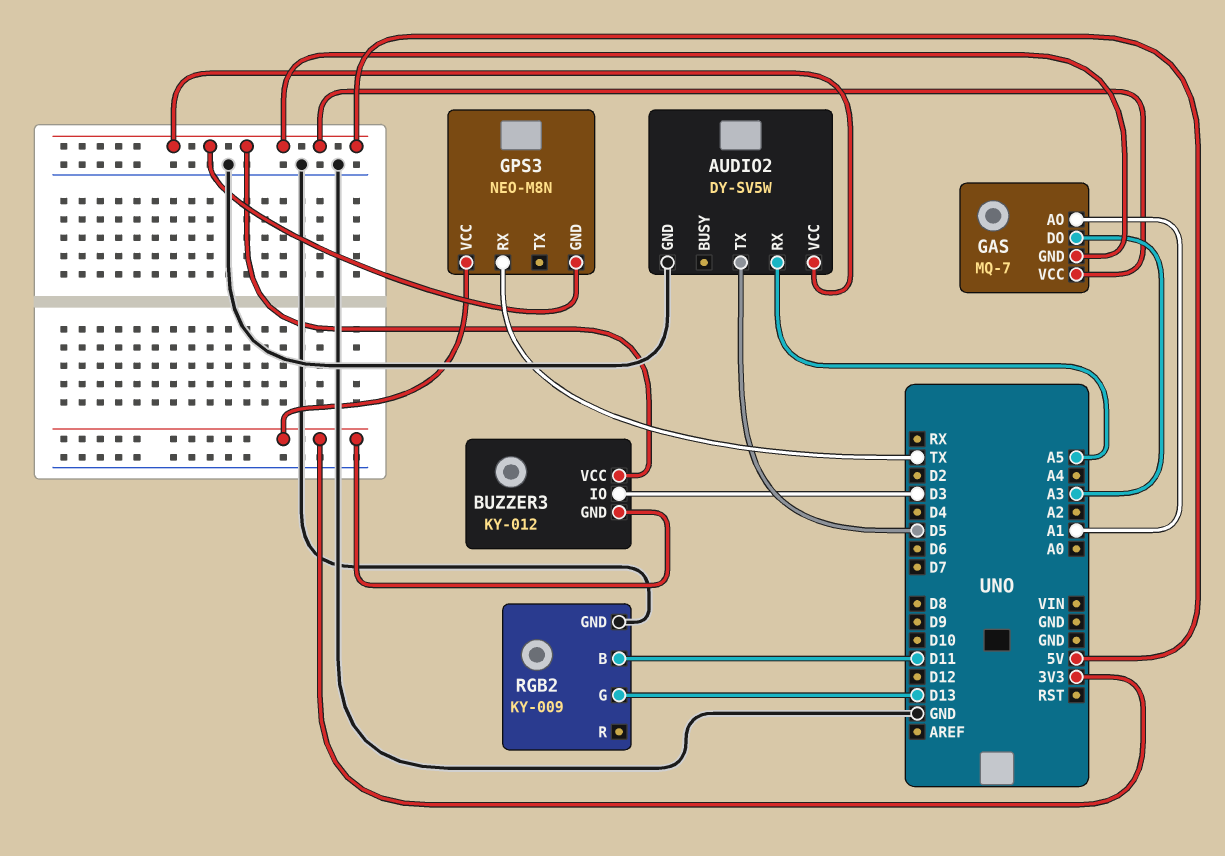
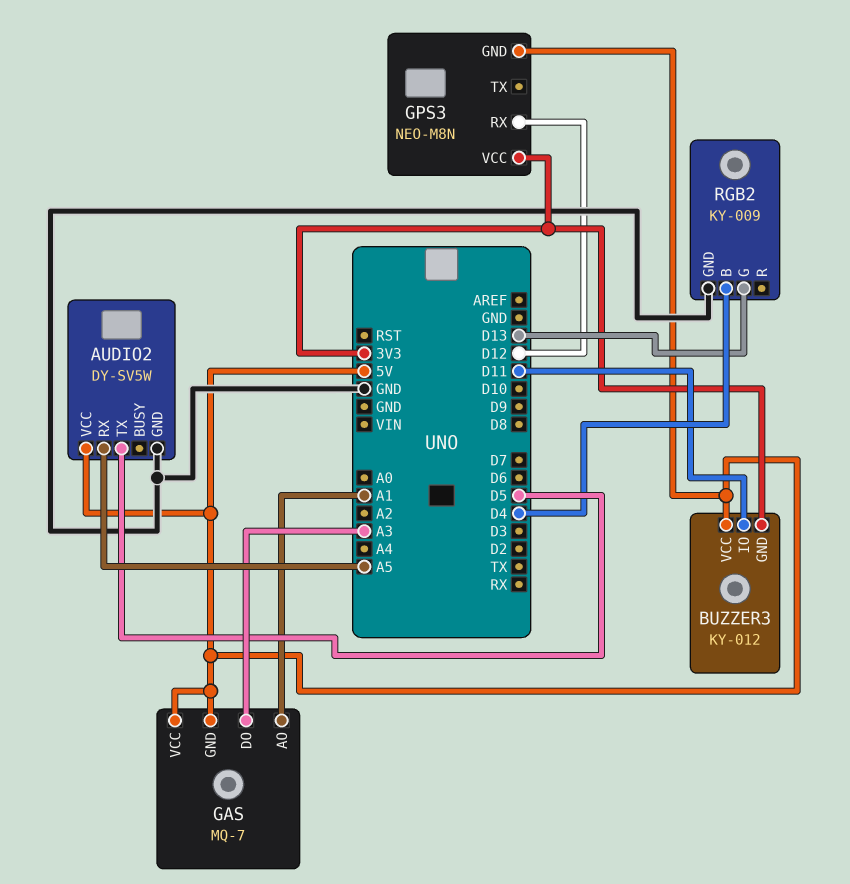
BUZZER3 pin IO: D3 -> D11
GPS3 pin RX: TX -> D12
RGB2 pin B: D11 -> D4

